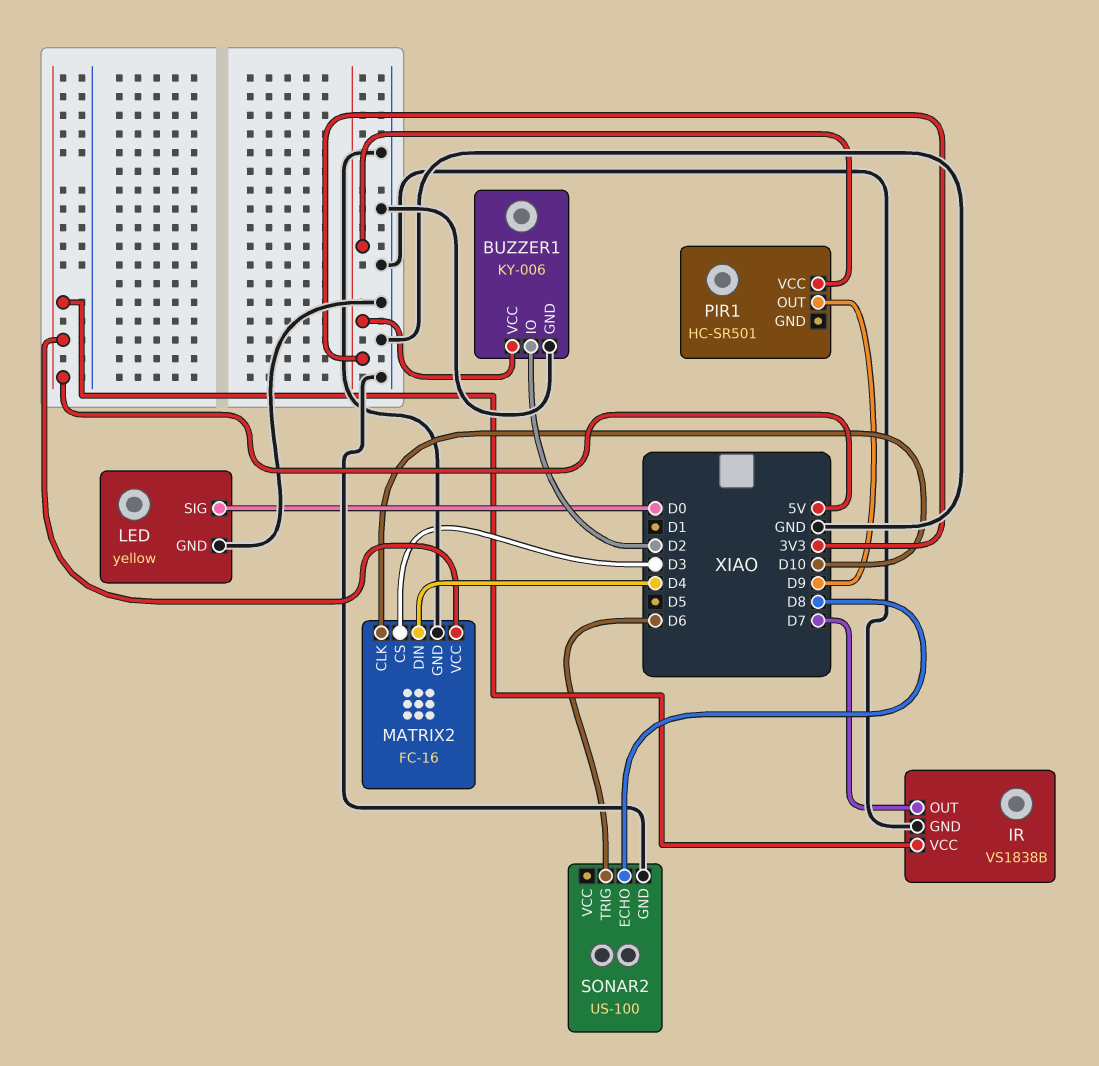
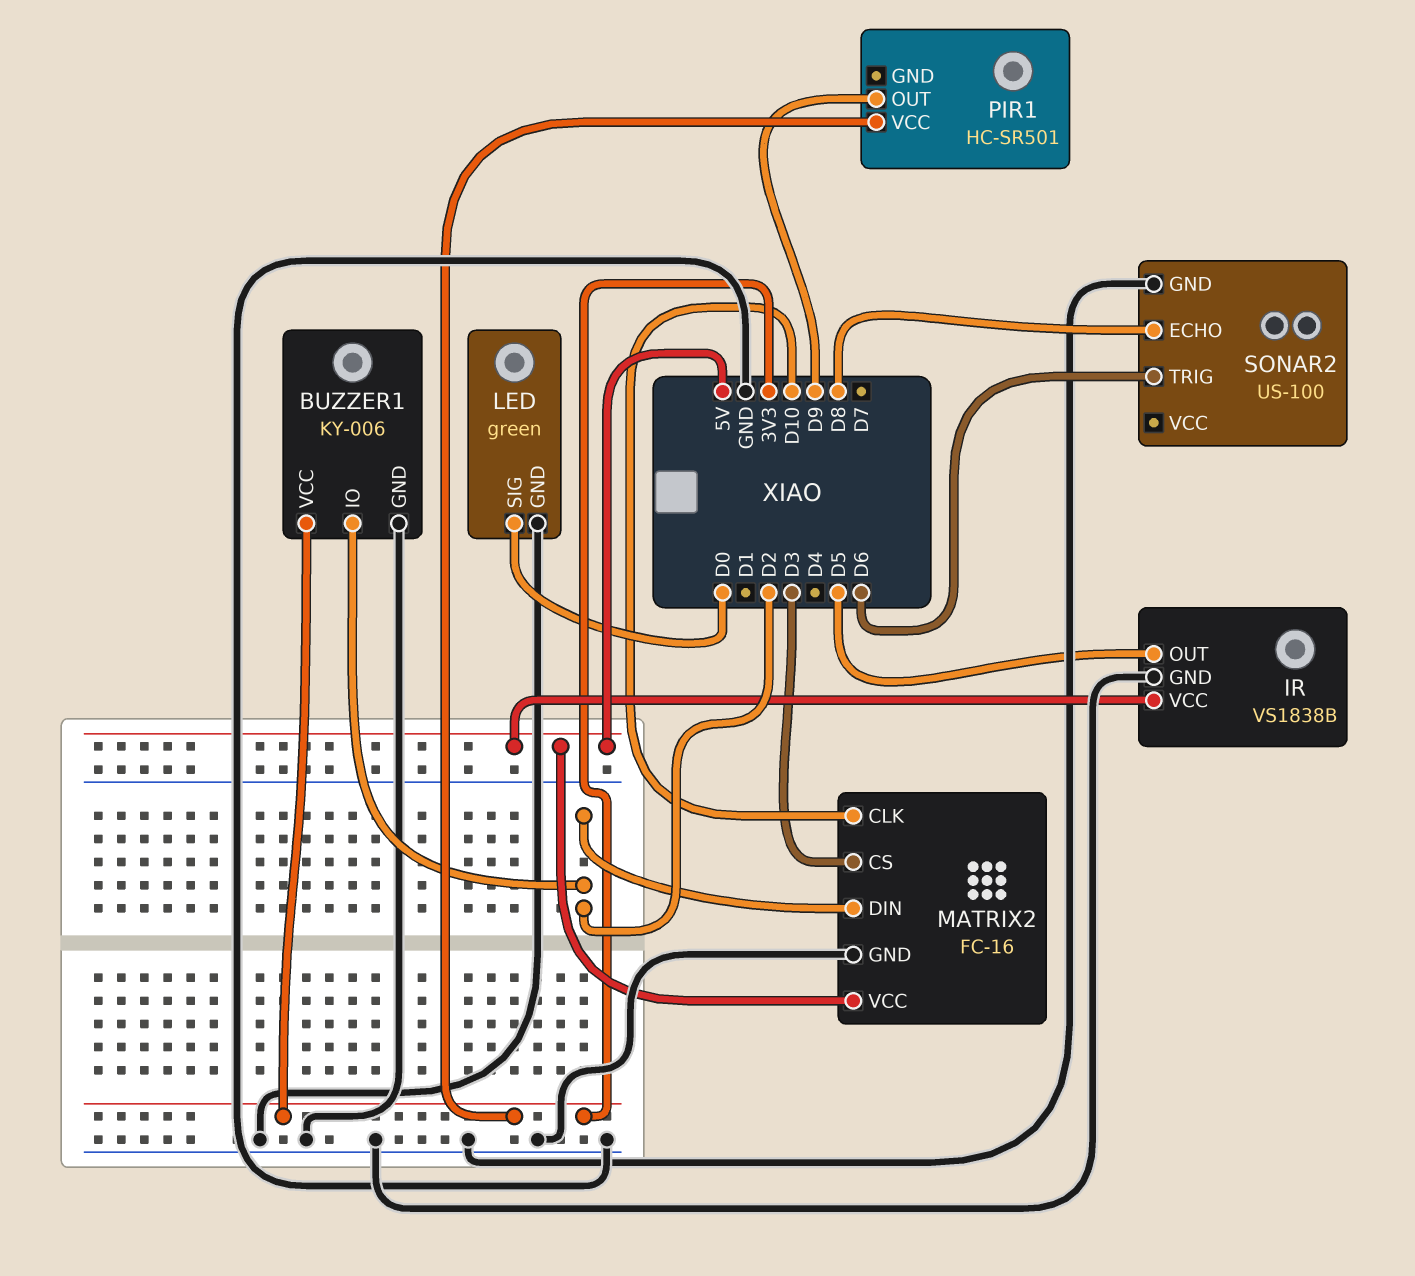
IR pin OUT: D7 -> D5
LED: yellow -> green
MATRIX2 pin DIN: D4 -> D2

